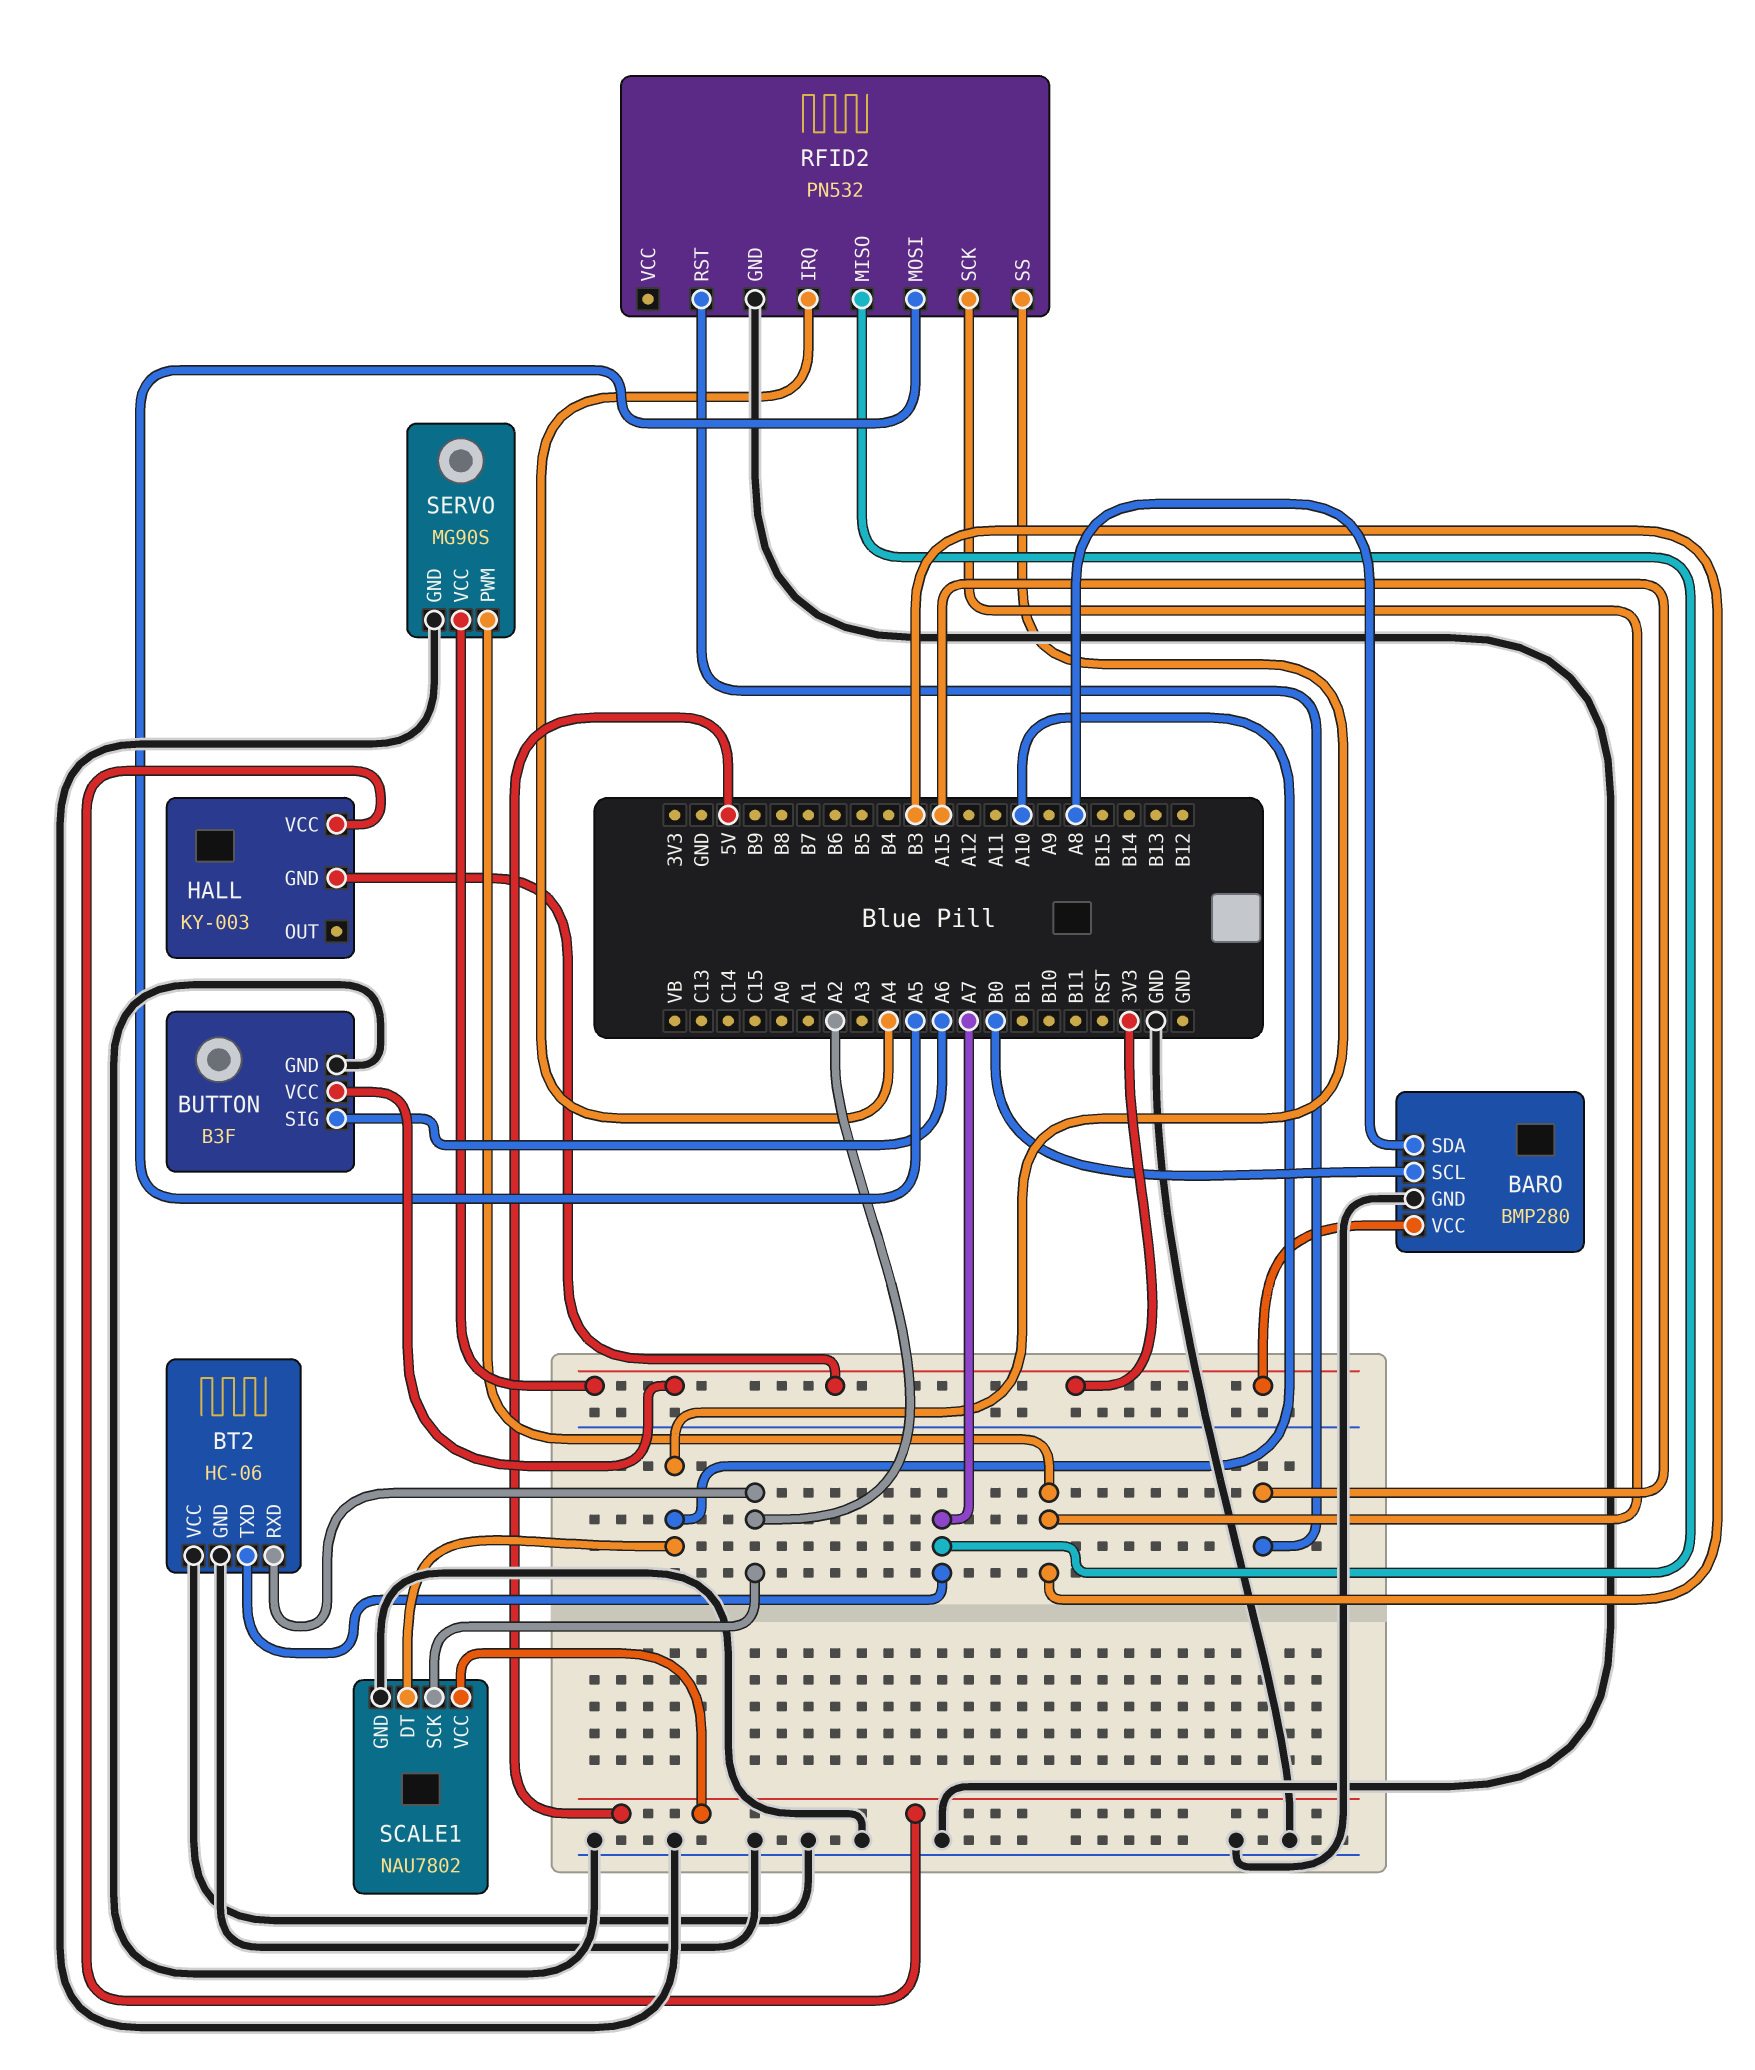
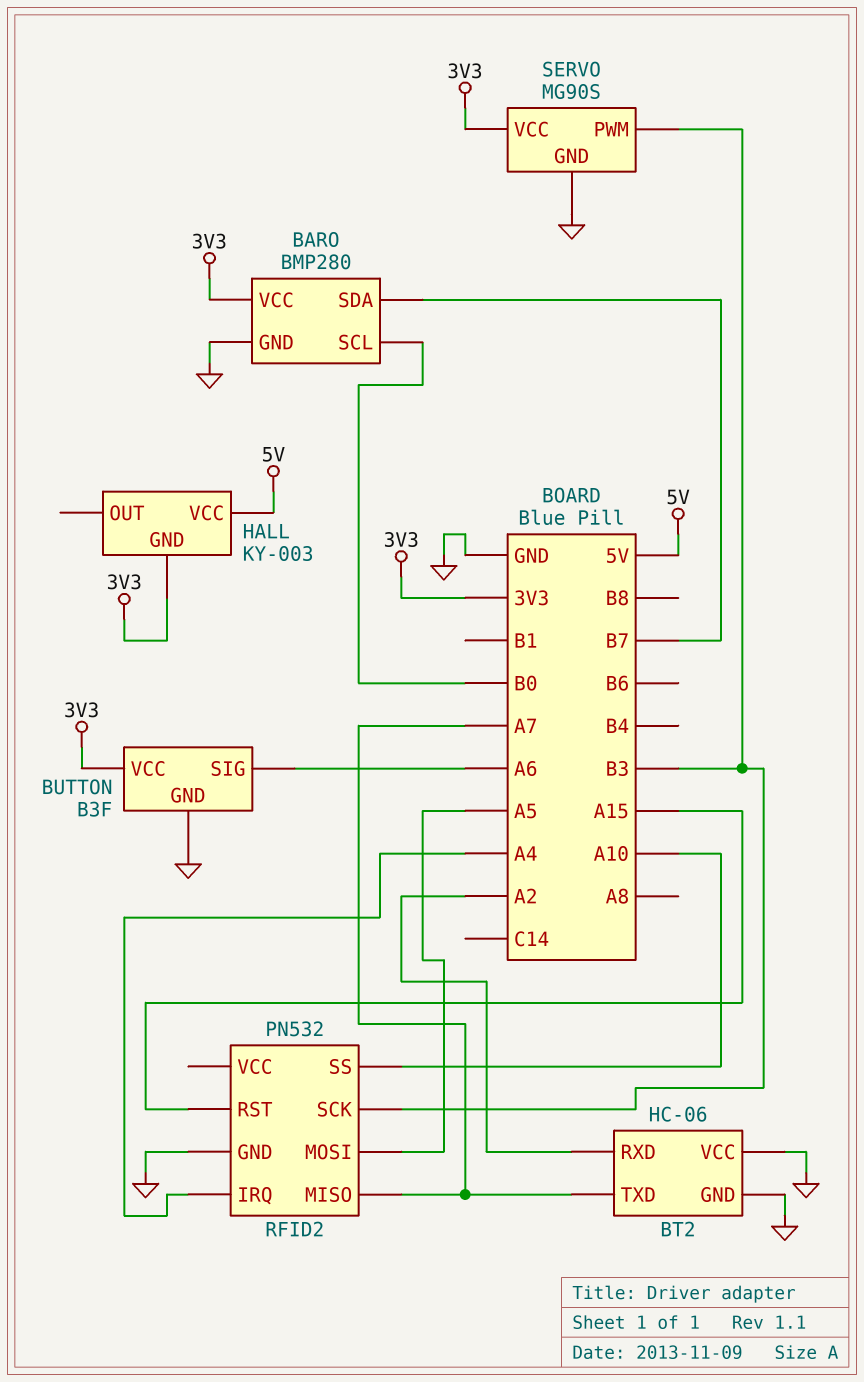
BARO pin SDA: A8 -> B7
SCALE1: NAU7802 -> none
SCALE1 pin DT: A10 -> none
SCALE1 pin GND: GND -> none
SCALE1 pin SCK: A2 -> none
SCALE1 pin VCC: 5V -> none

